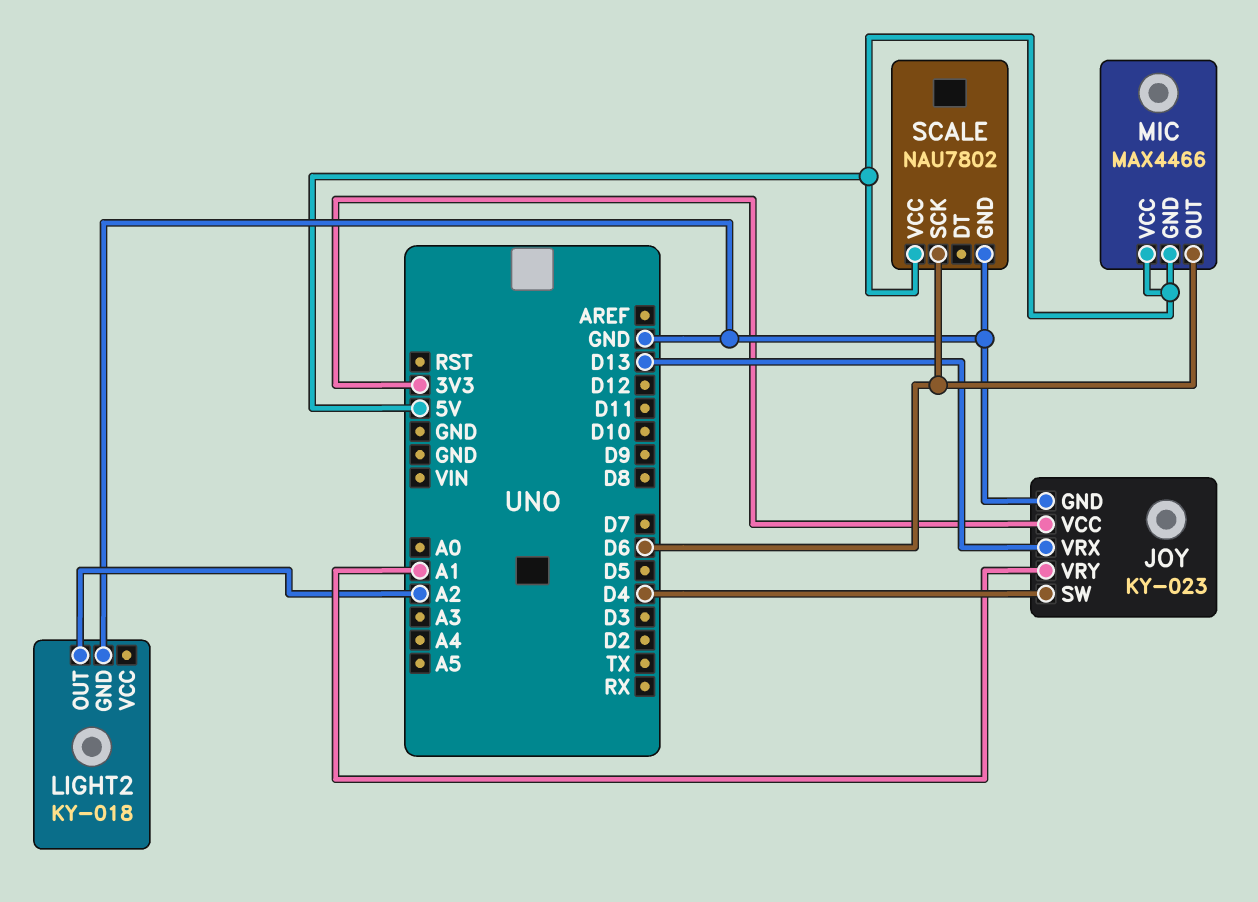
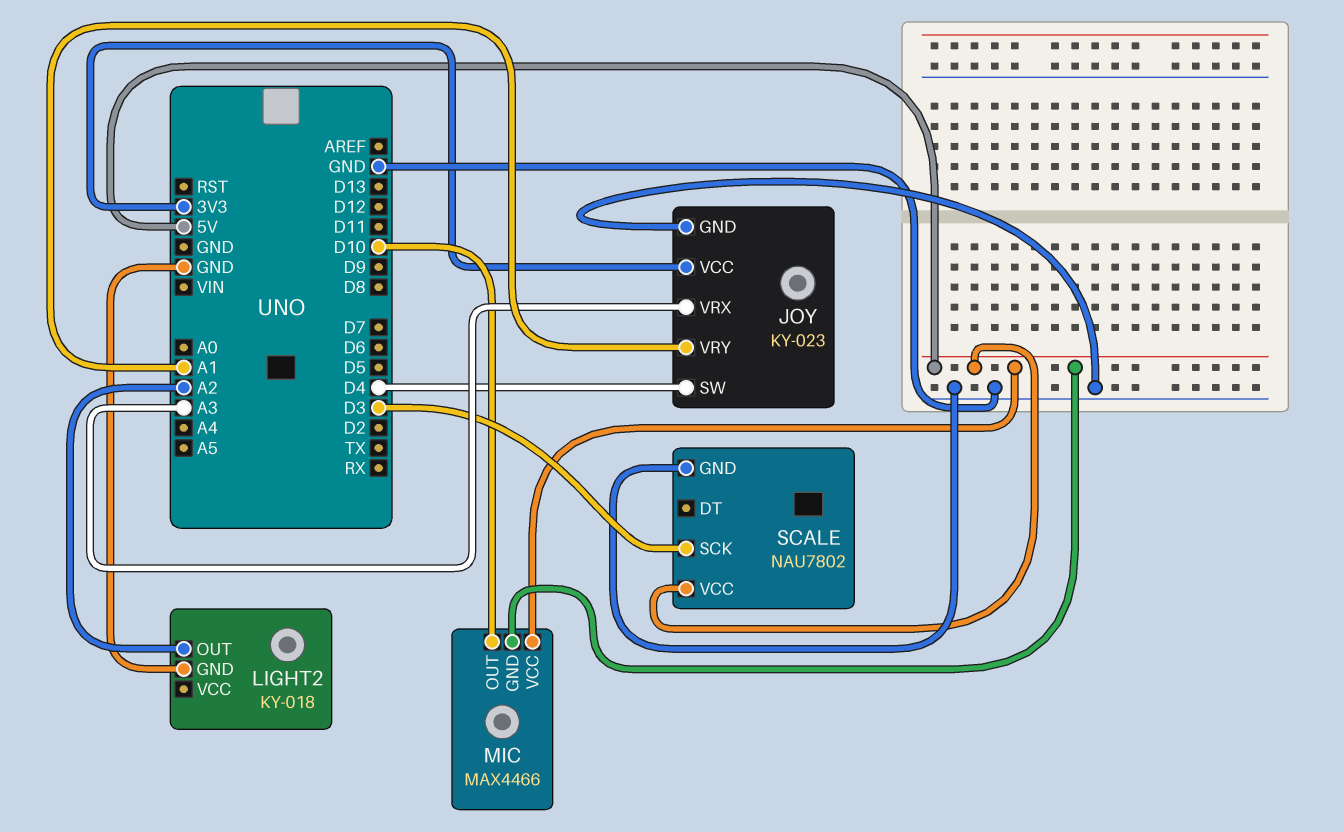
JOY pin VRX: D13 -> A3
MIC pin OUT: D6 -> D10
SCALE pin SCK: D6 -> D3

